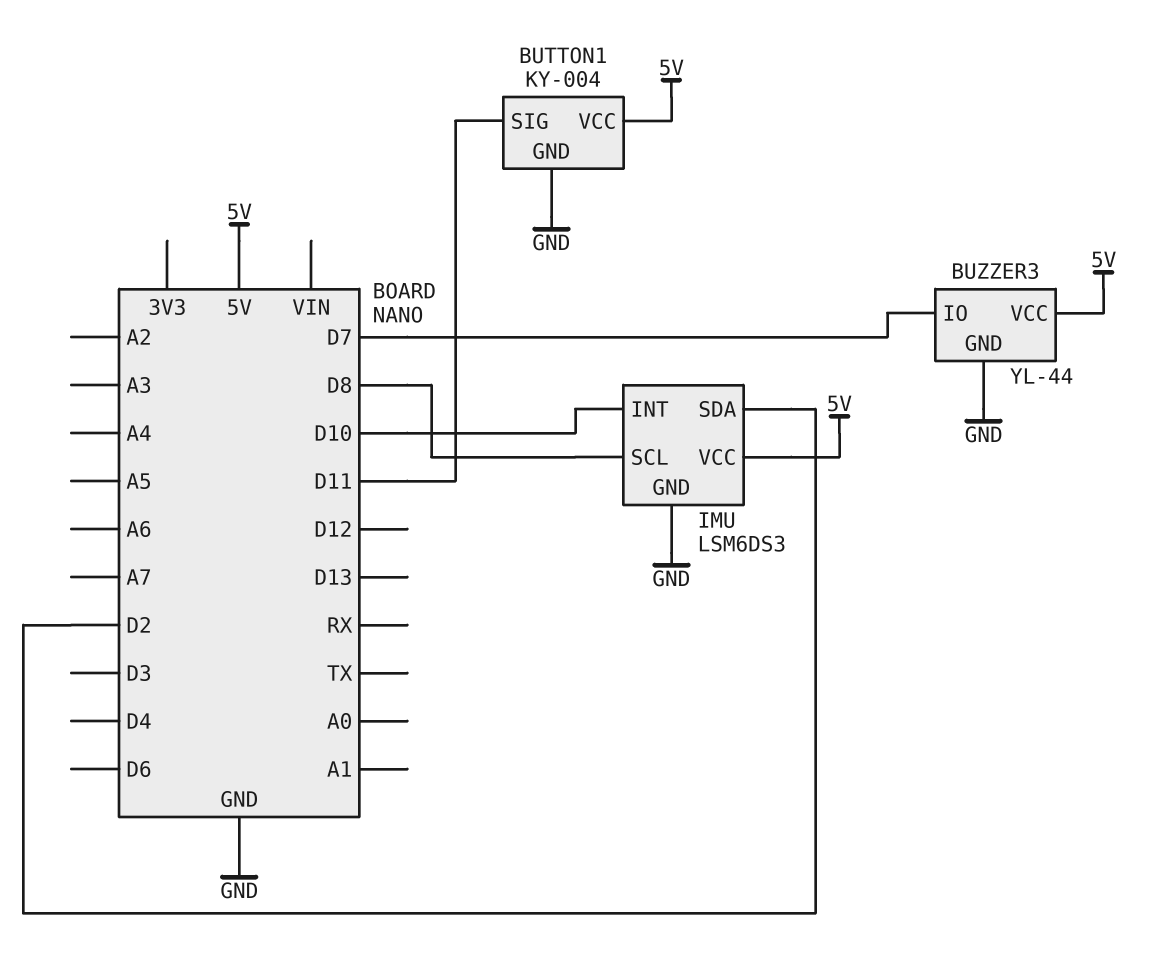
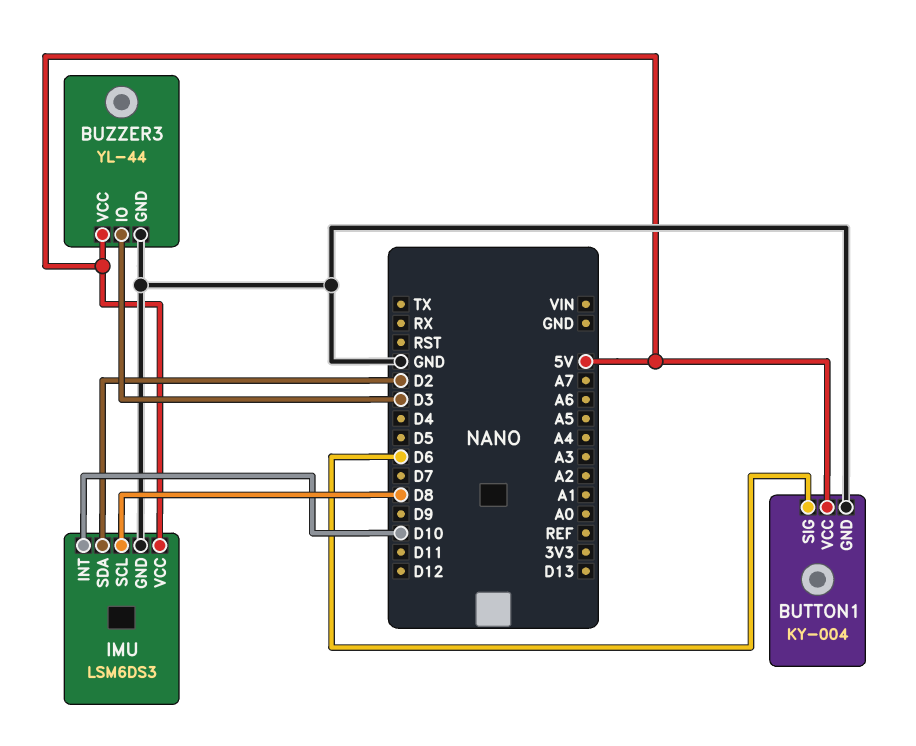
BUTTON1 pin SIG: D11 -> D6
BUZZER3 pin IO: D7 -> D3

